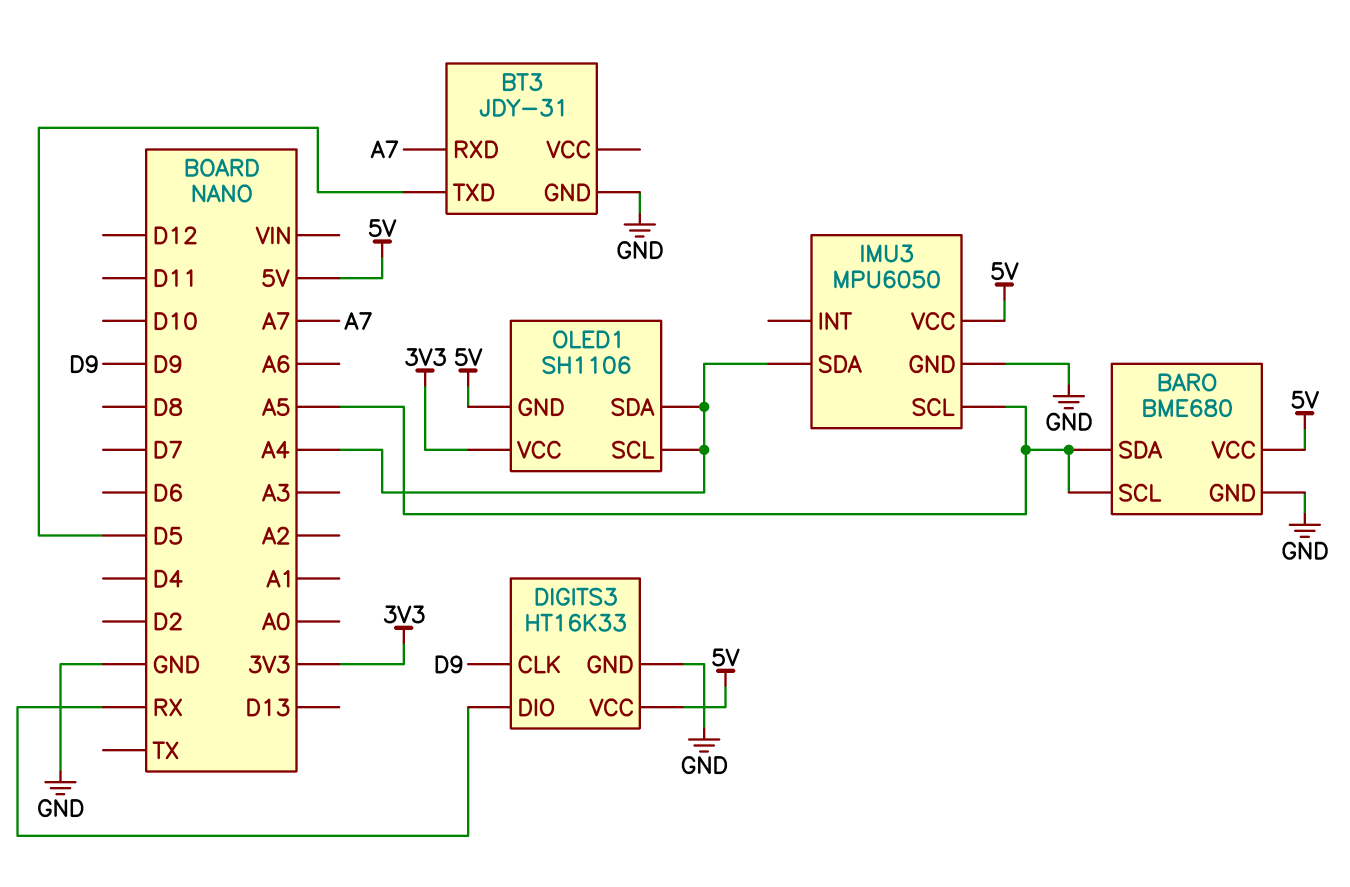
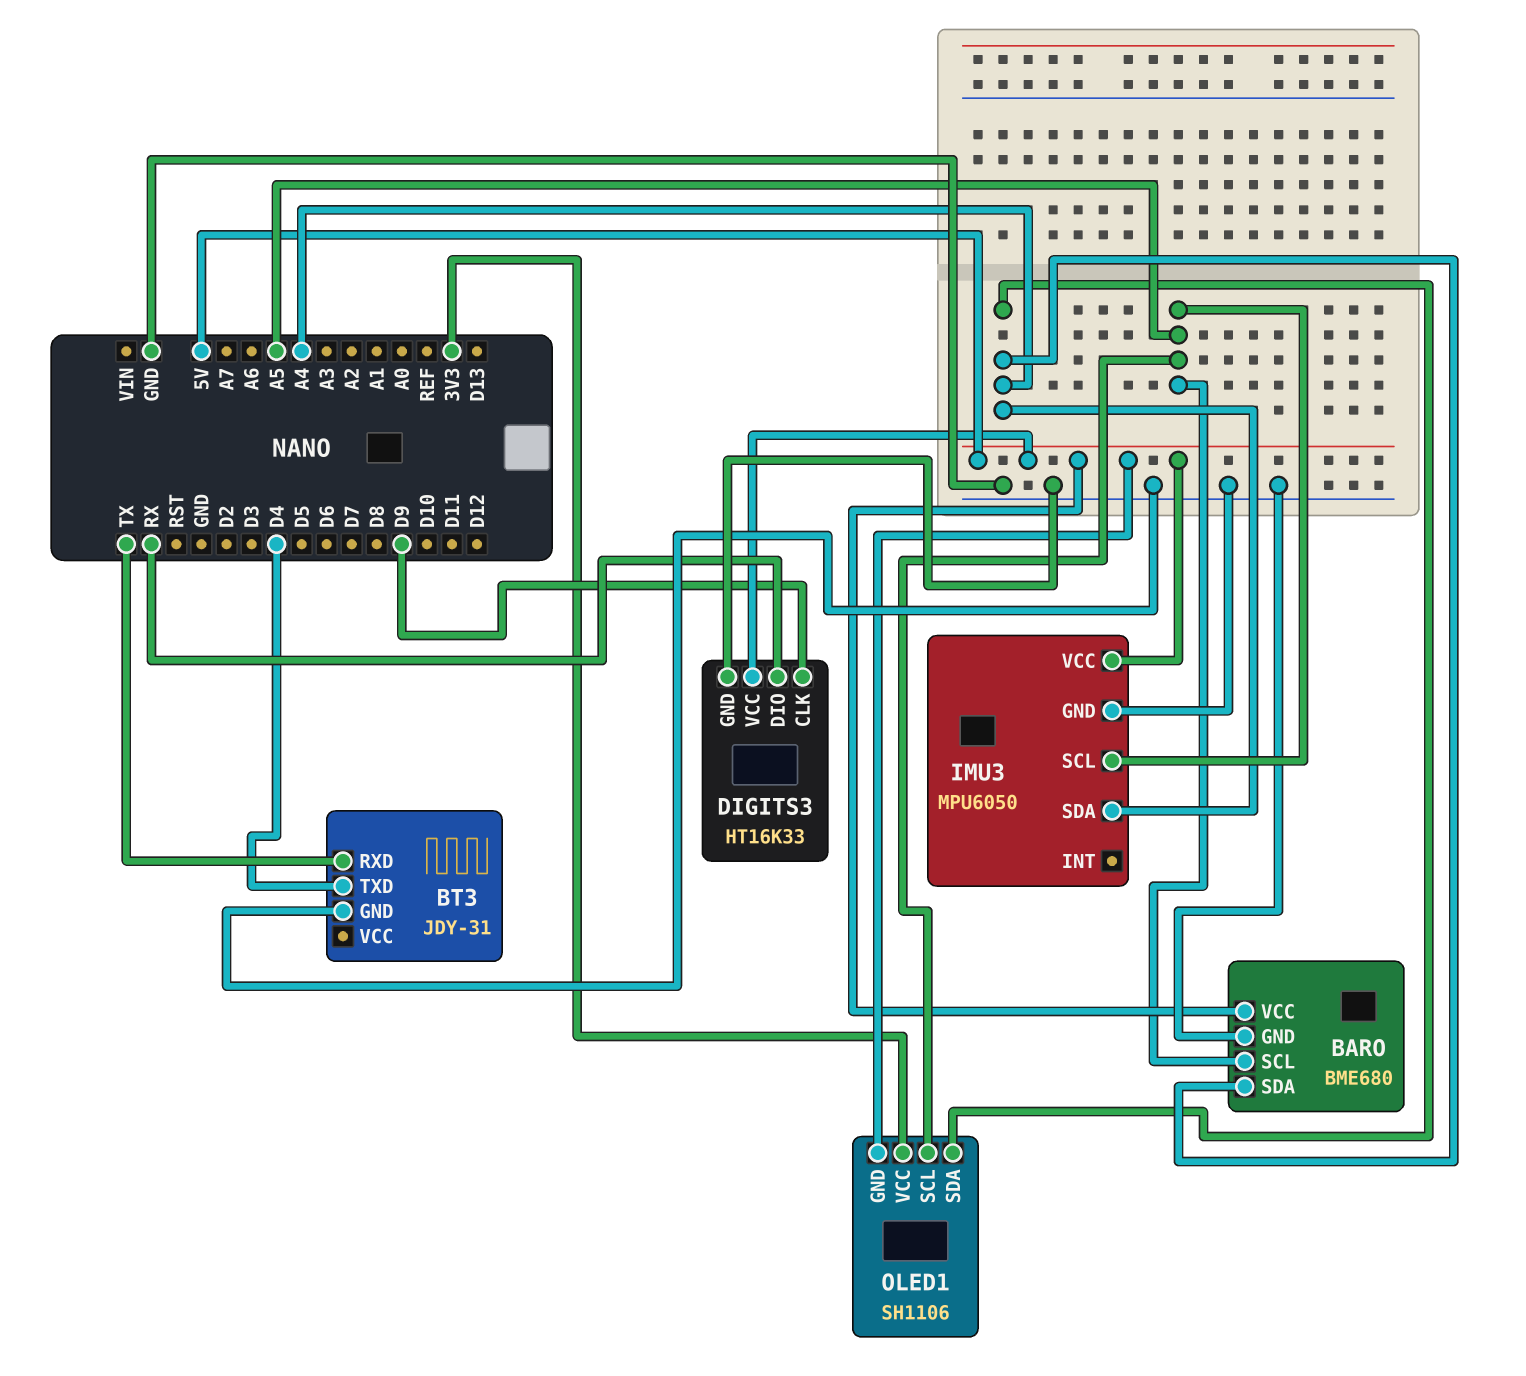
BARO pin SDA: A5 -> A4
BT3 pin RXD: A7 -> TX
BT3 pin TXD: D5 -> D4
OLED1 pin SCL: A4 -> A5

